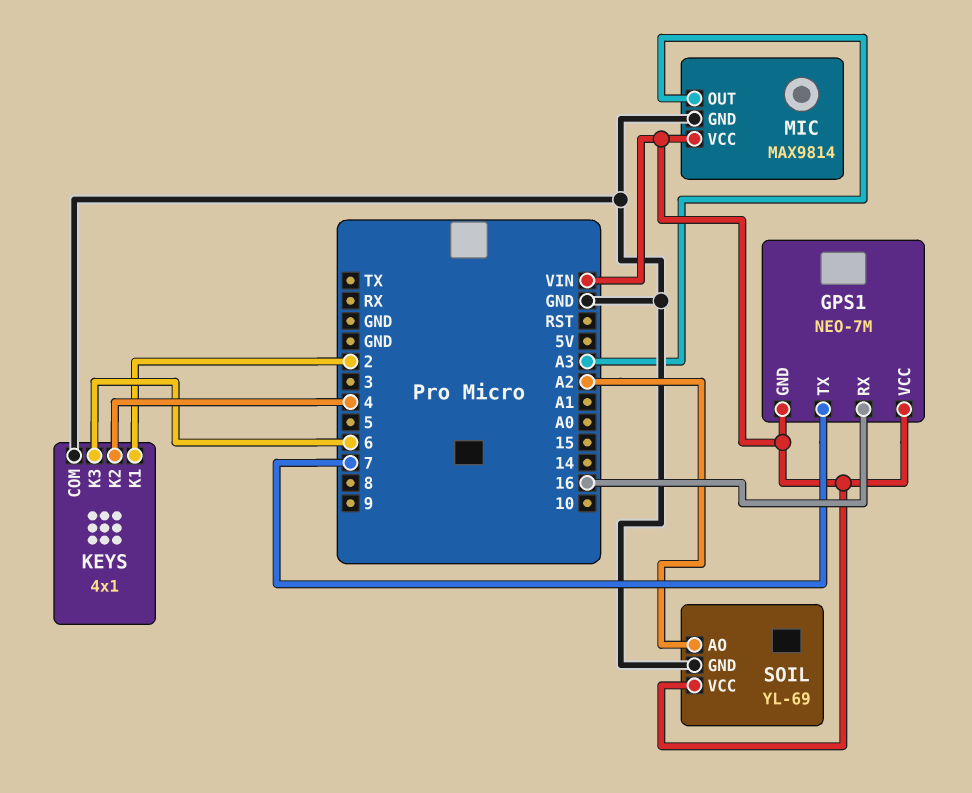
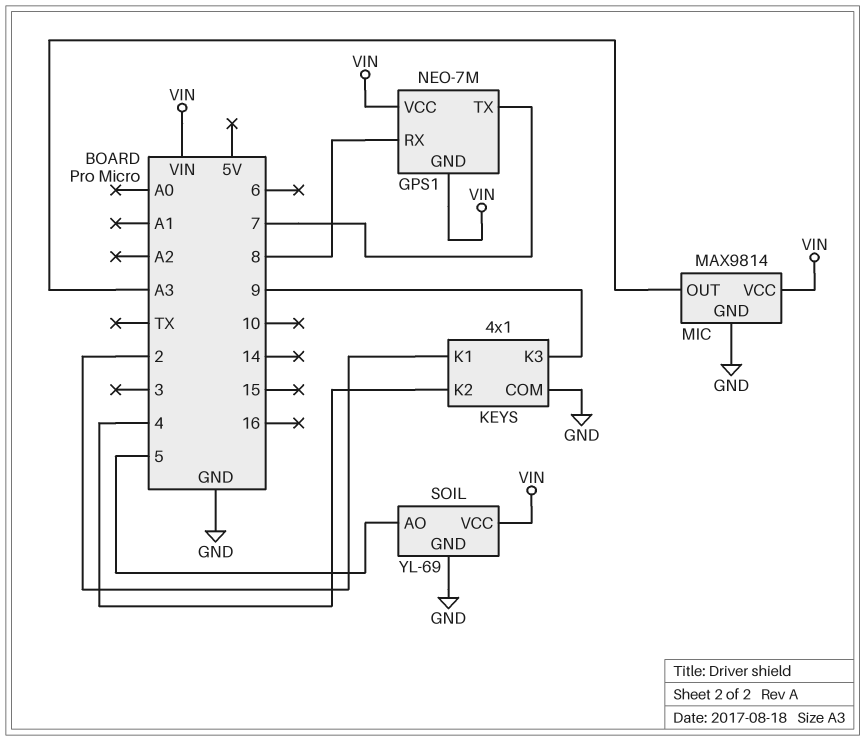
GPS1 pin RX: 16 -> 8
KEYS pin K3: 6 -> 9
SOIL pin AO: A2 -> 5

